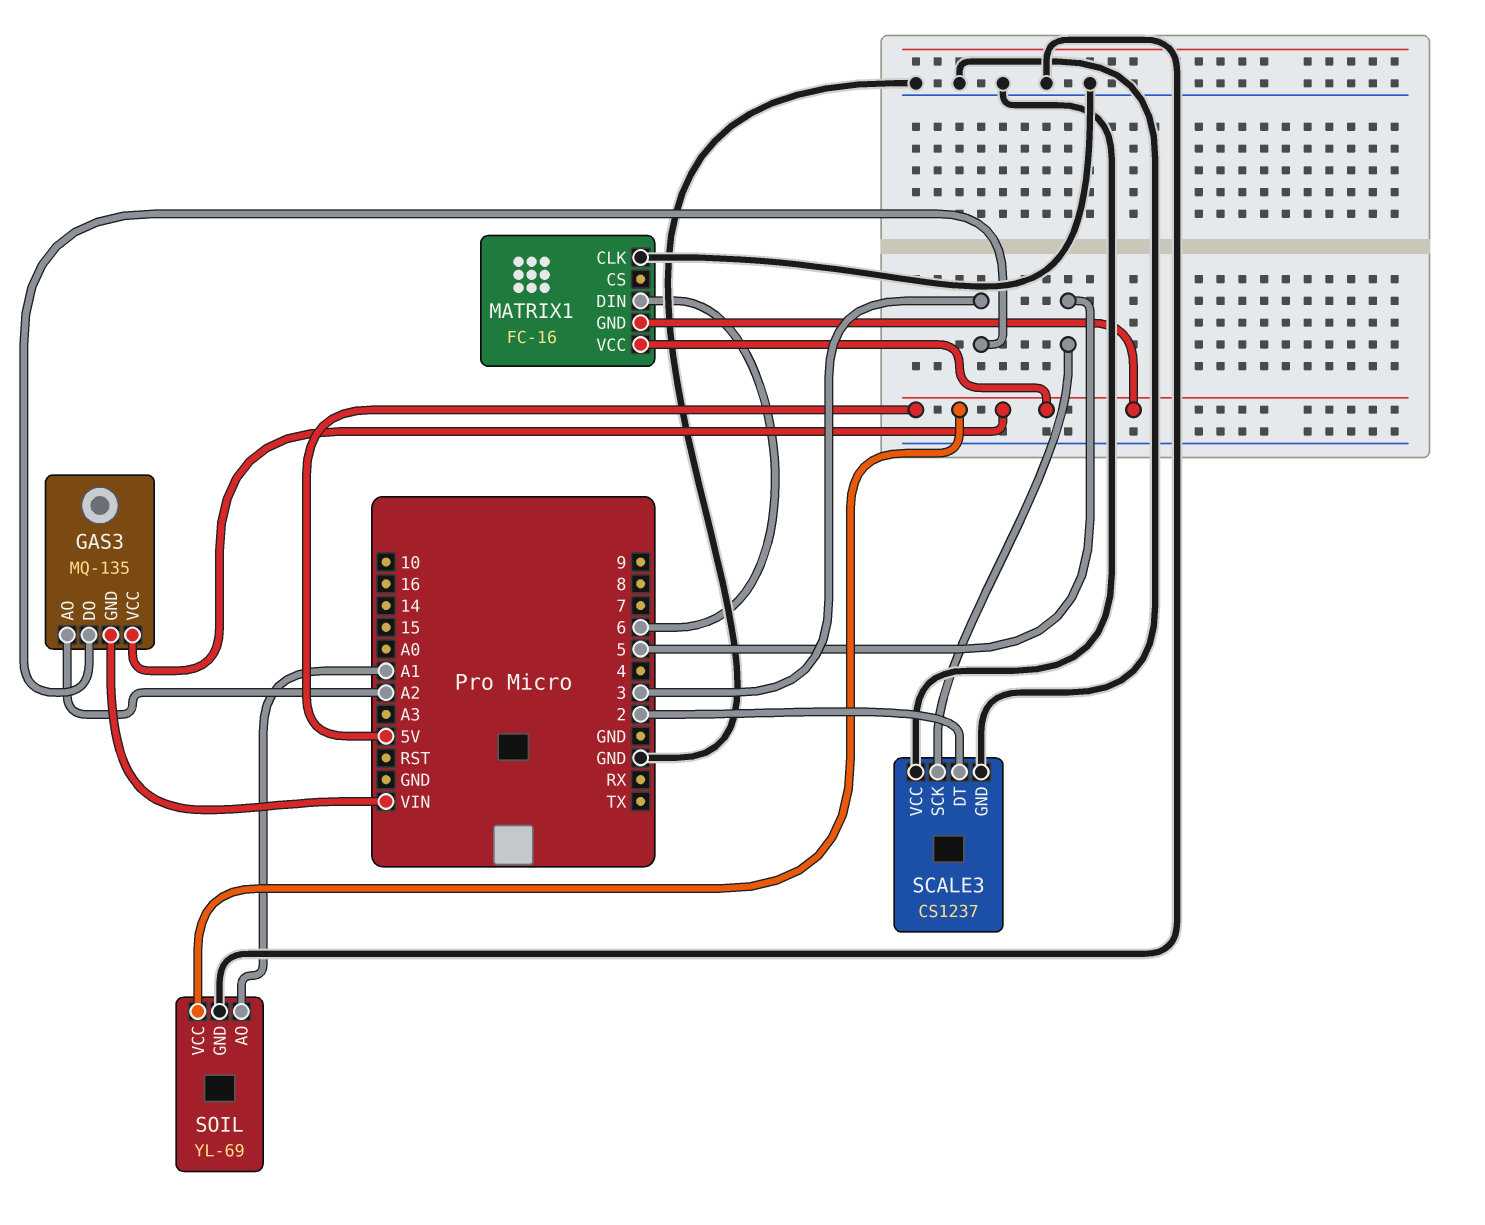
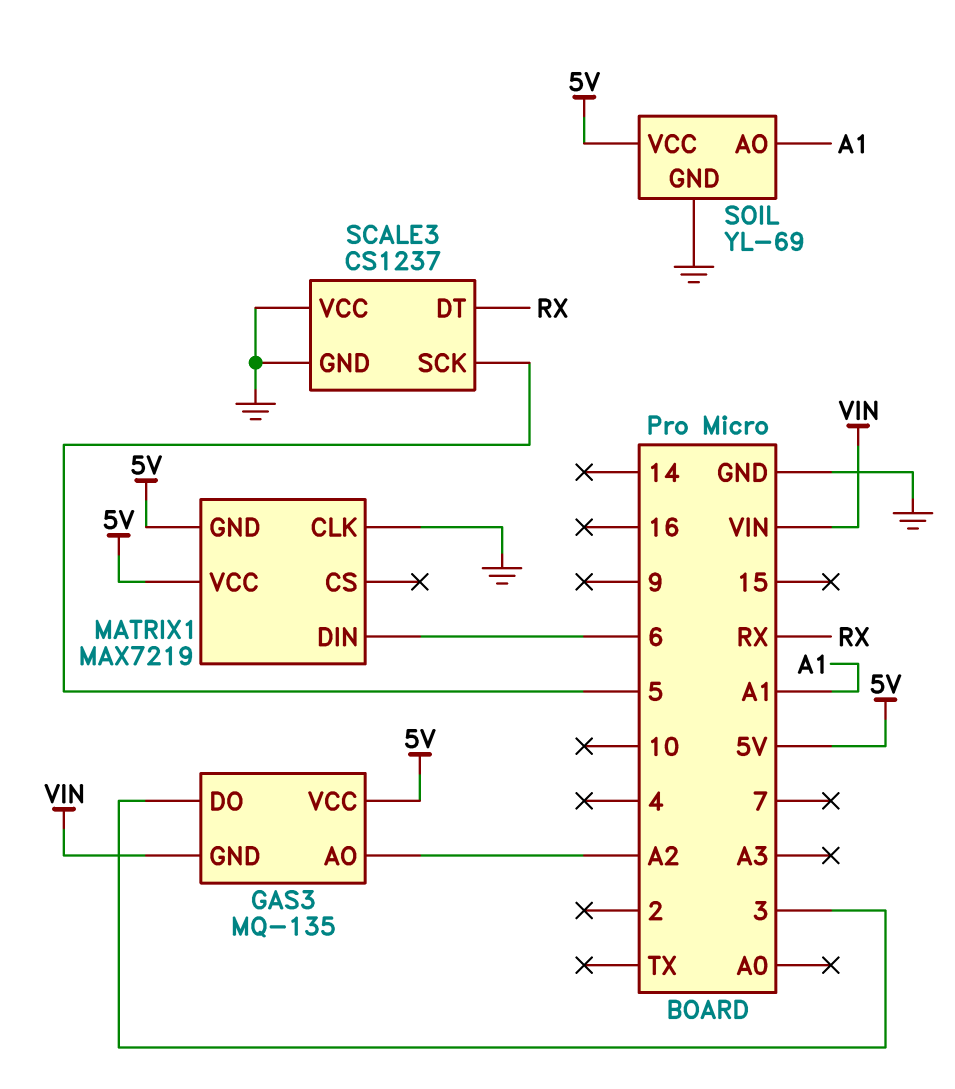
MATRIX1: FC-16 -> MAX7219
SCALE3 pin DT: 2 -> RX

